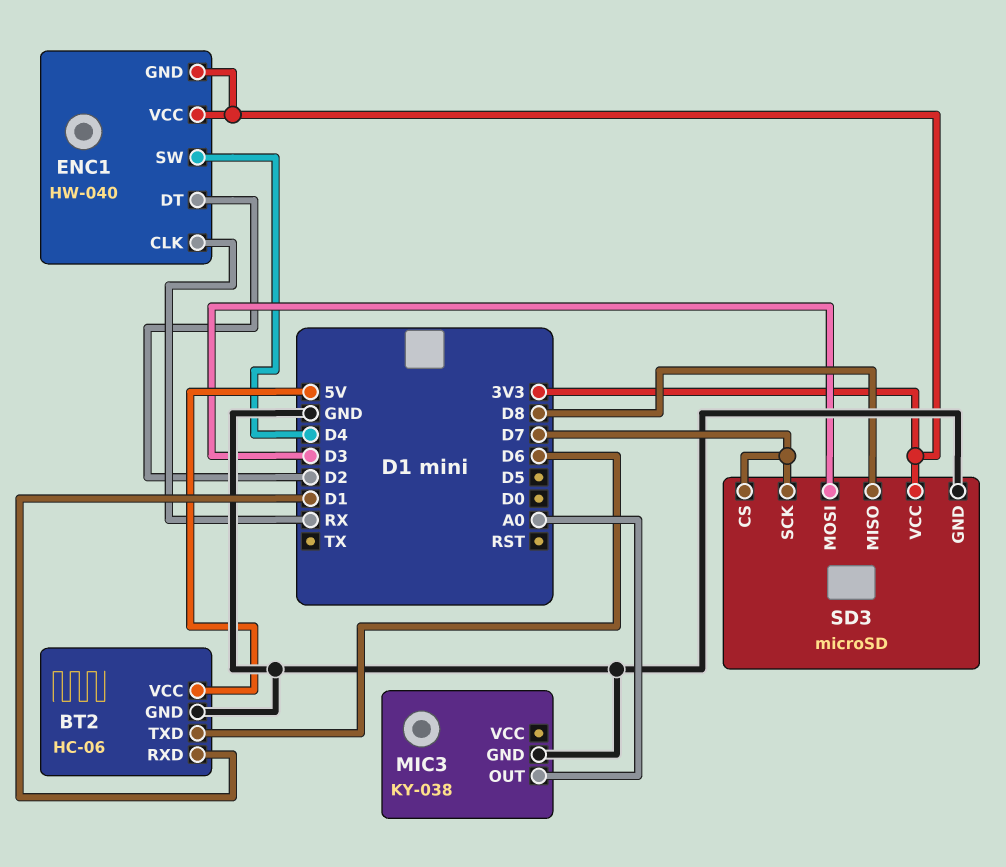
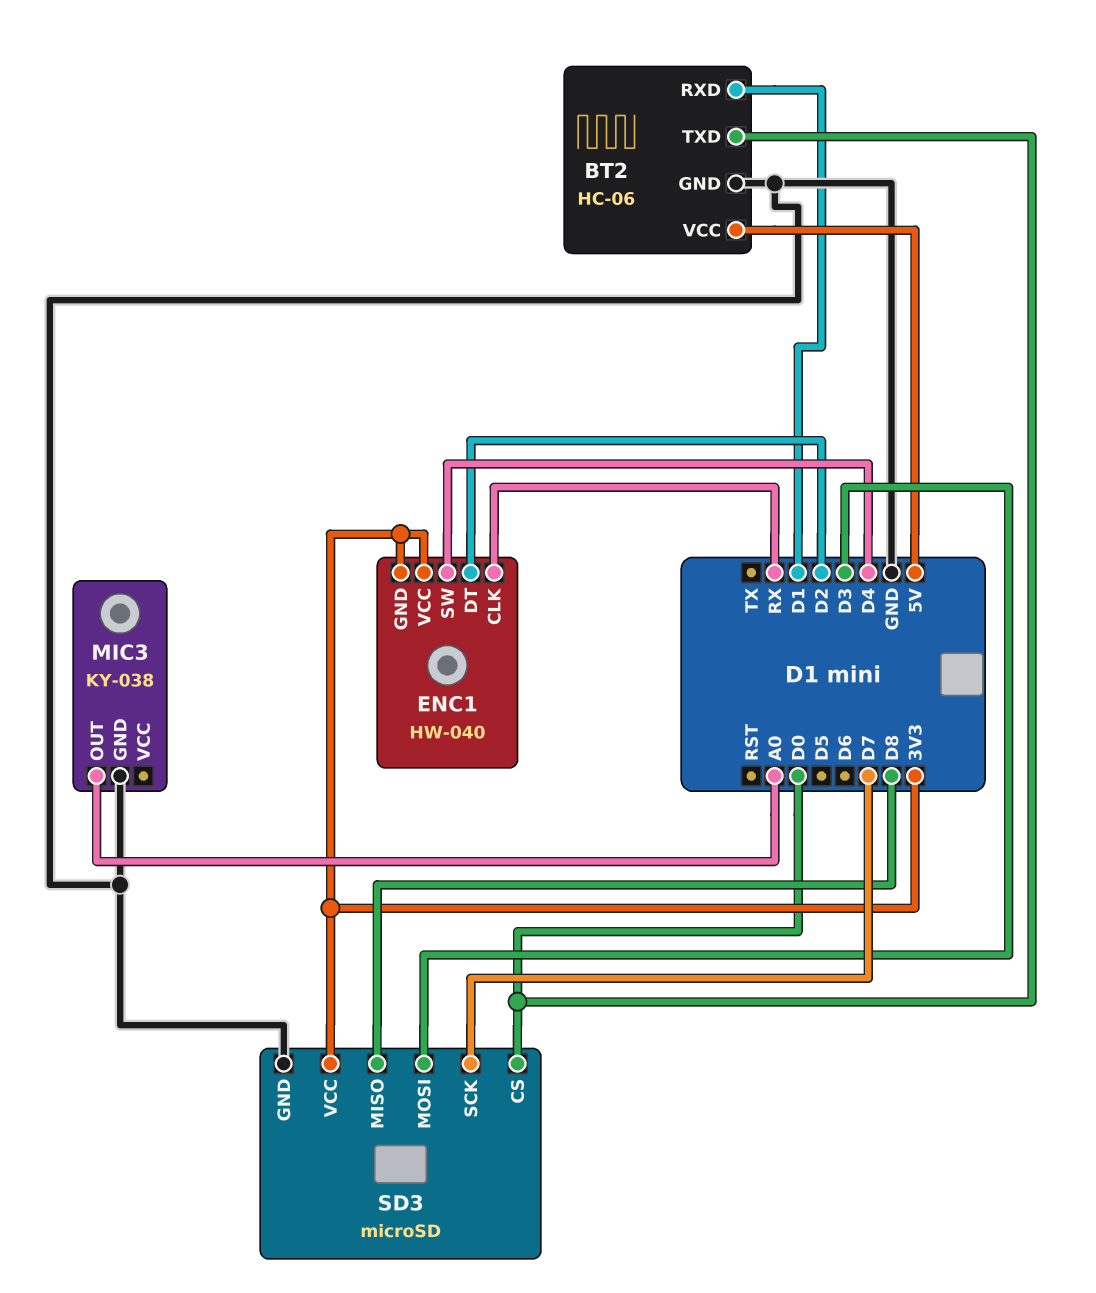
BT2 pin TXD: D6 -> D0
SD3 pin CS: D7 -> D0

